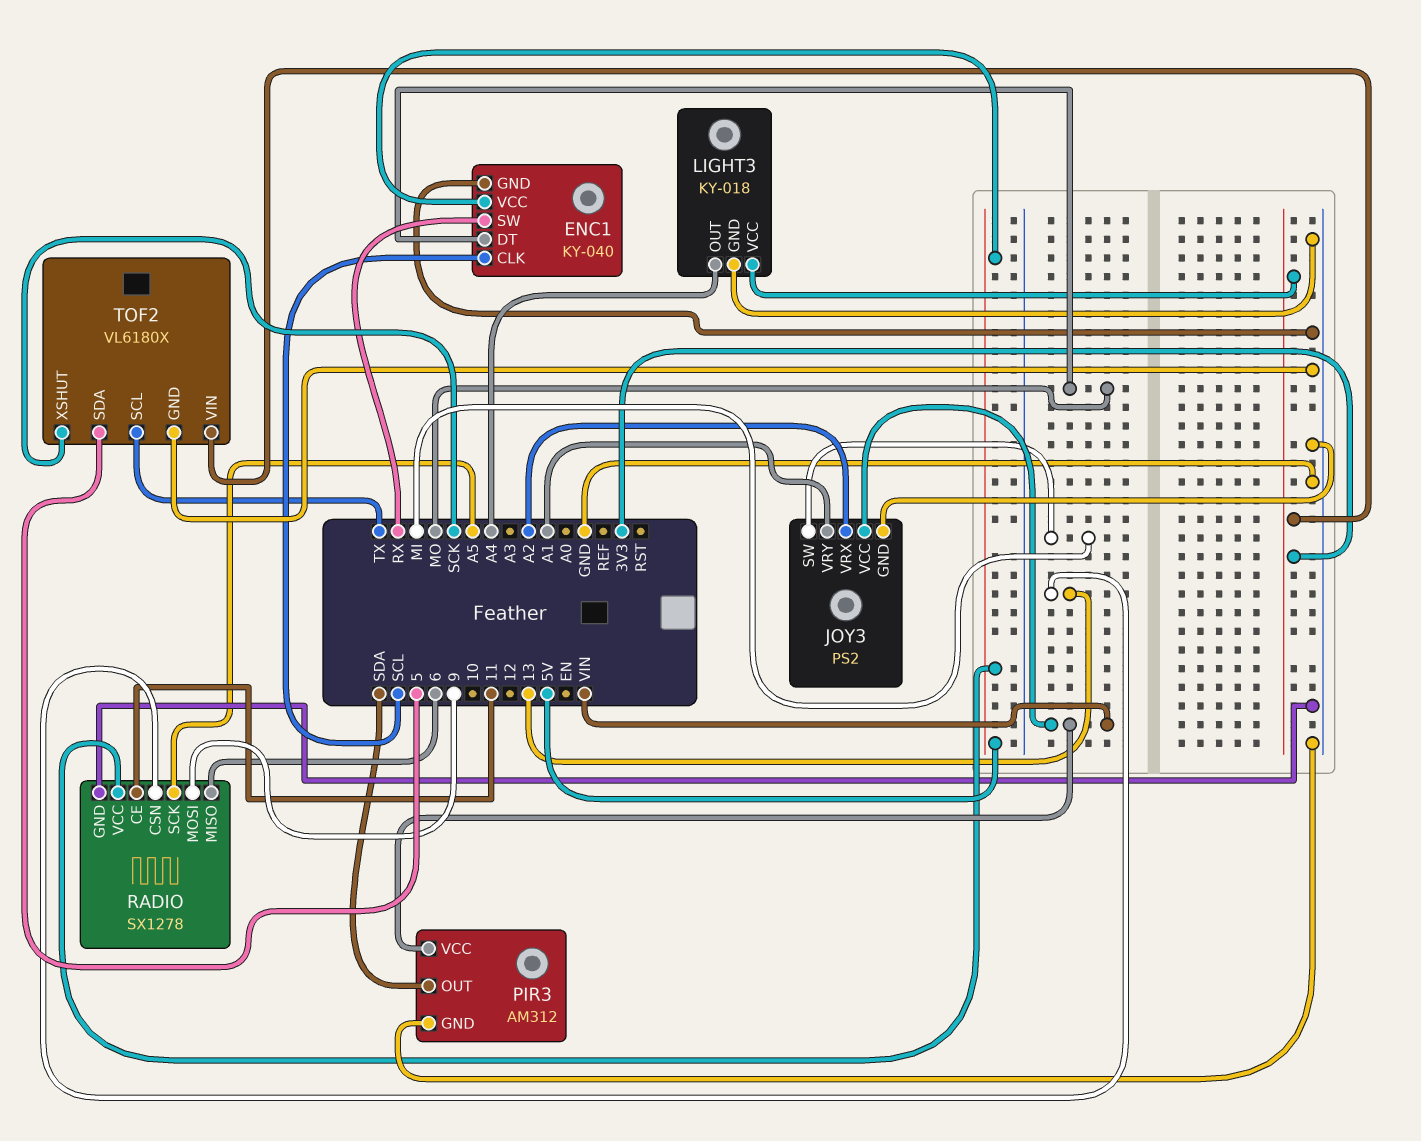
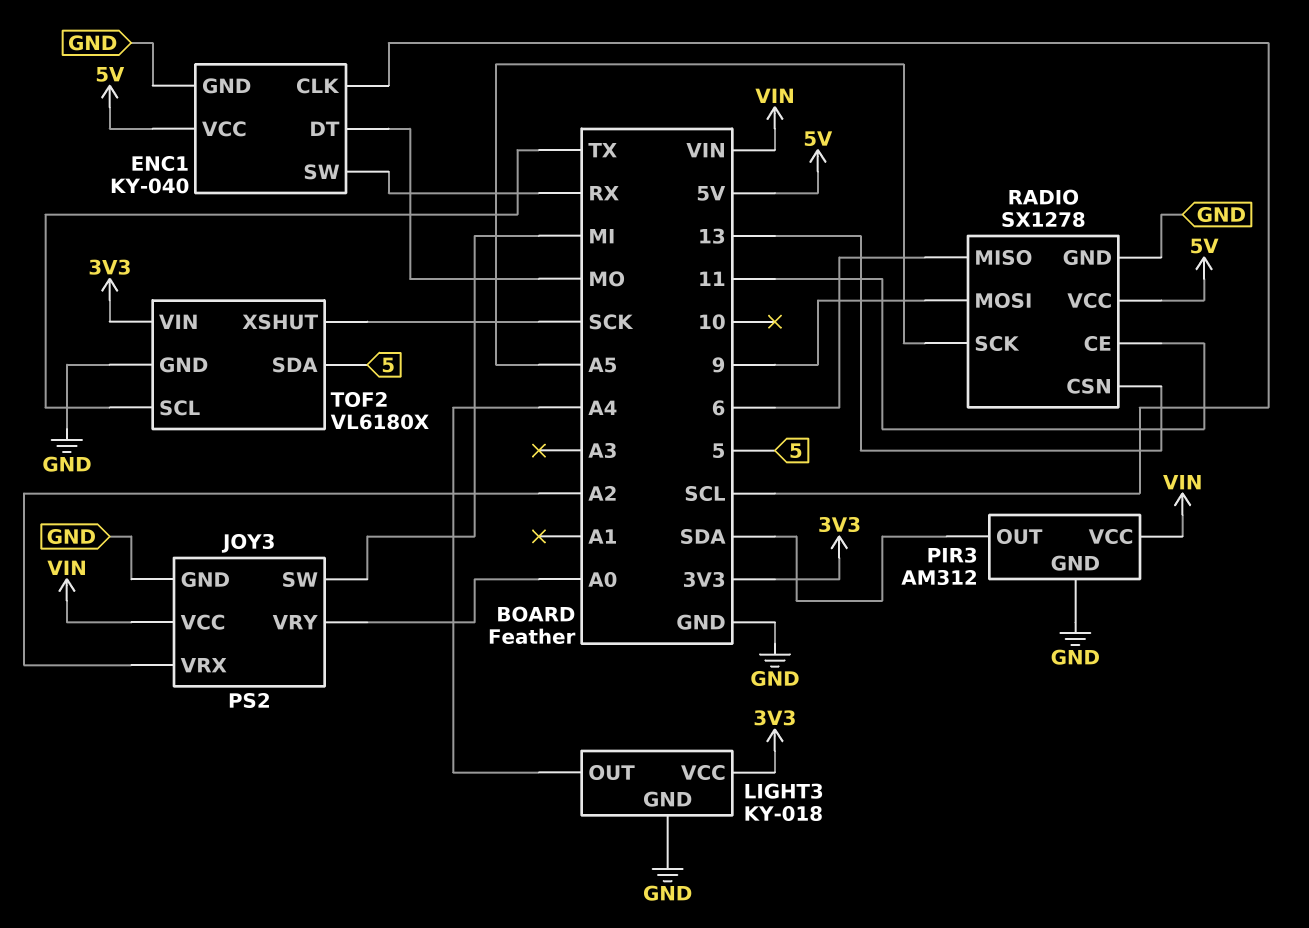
JOY3 pin VRY: A1 -> A0

